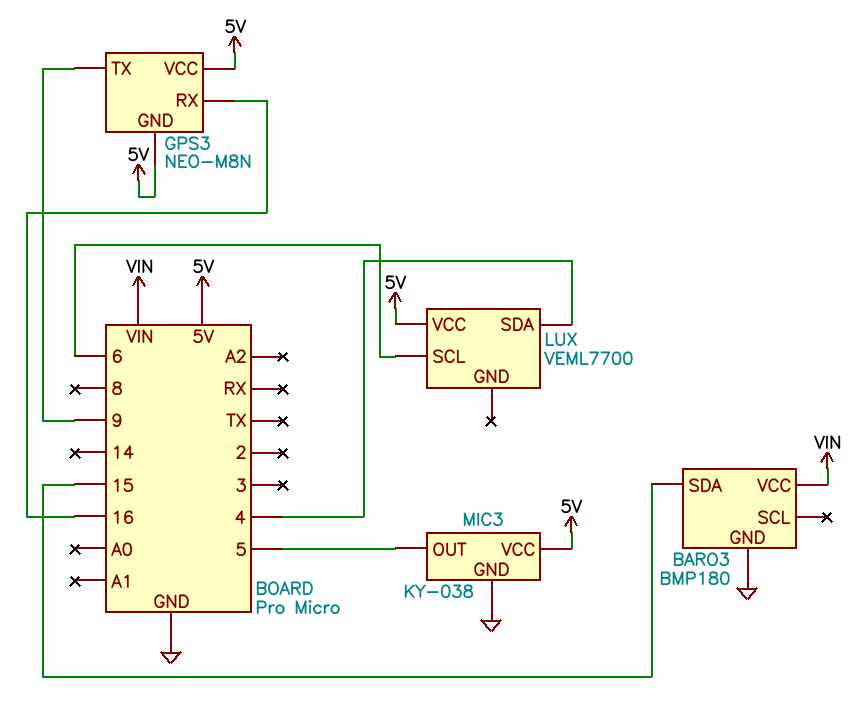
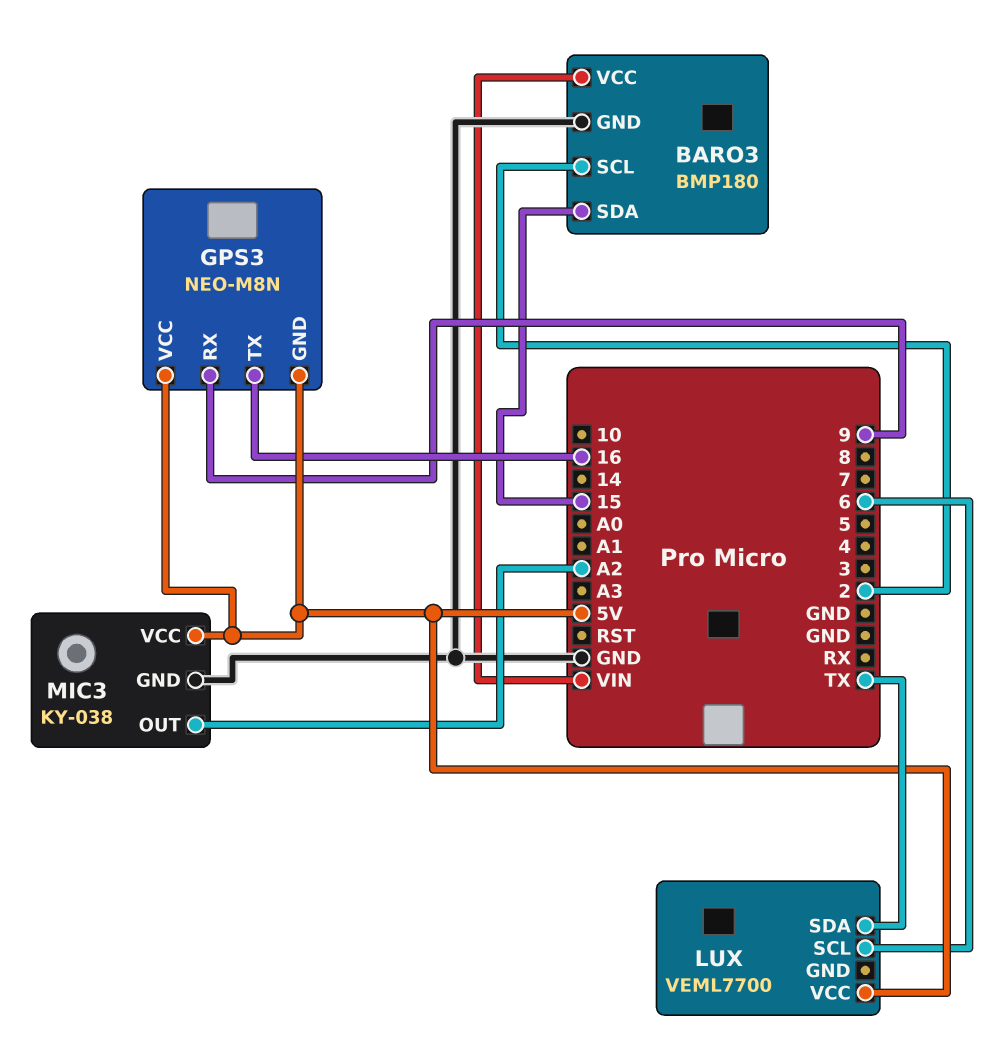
BARO3 pin SCL: none -> 2
GPS3 pin RX: 16 -> 9
GPS3 pin TX: 9 -> 16
LUX pin SDA: 4 -> TX
MIC3 pin OUT: 5 -> A2

